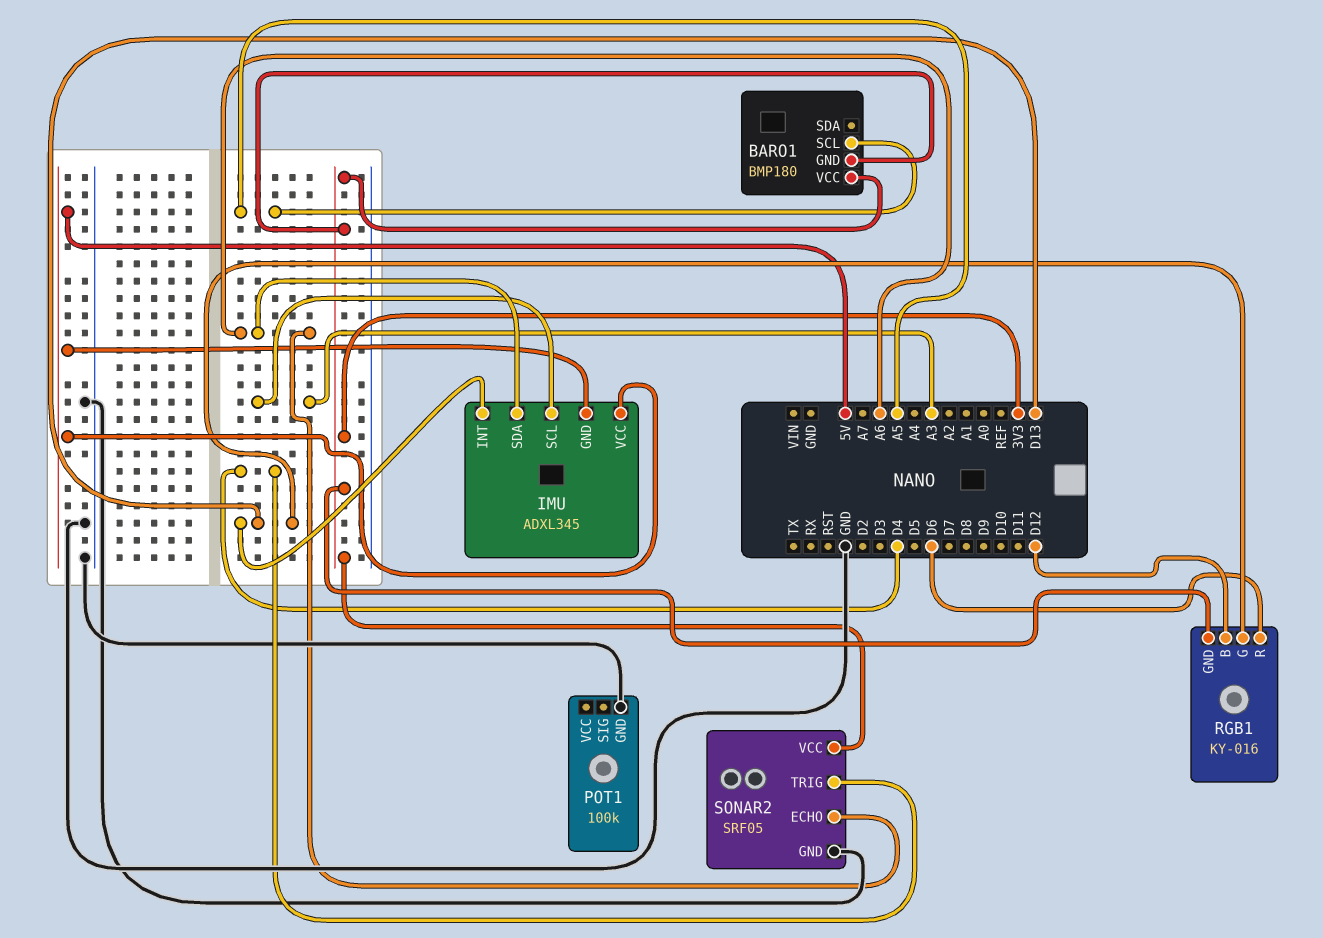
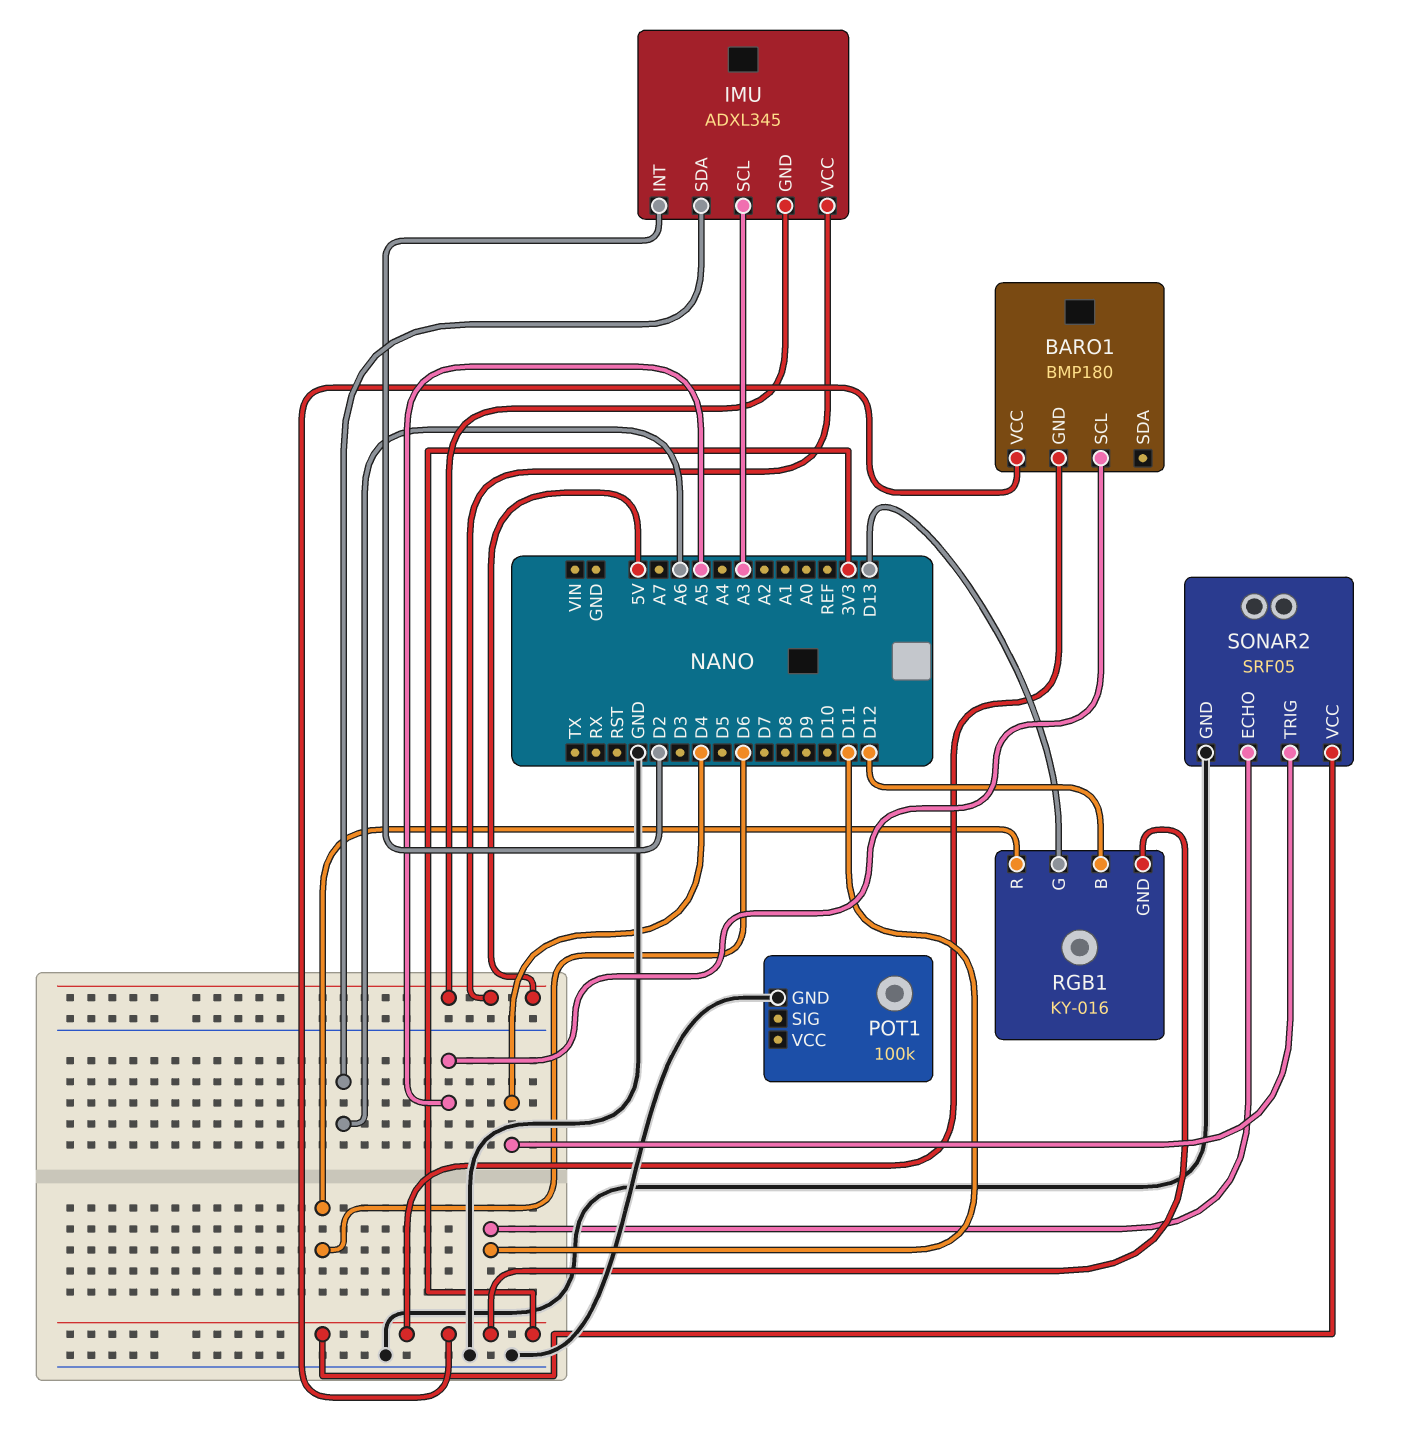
IMU pin INT: D13 -> D2
SONAR2 pin ECHO: A6 -> D11

